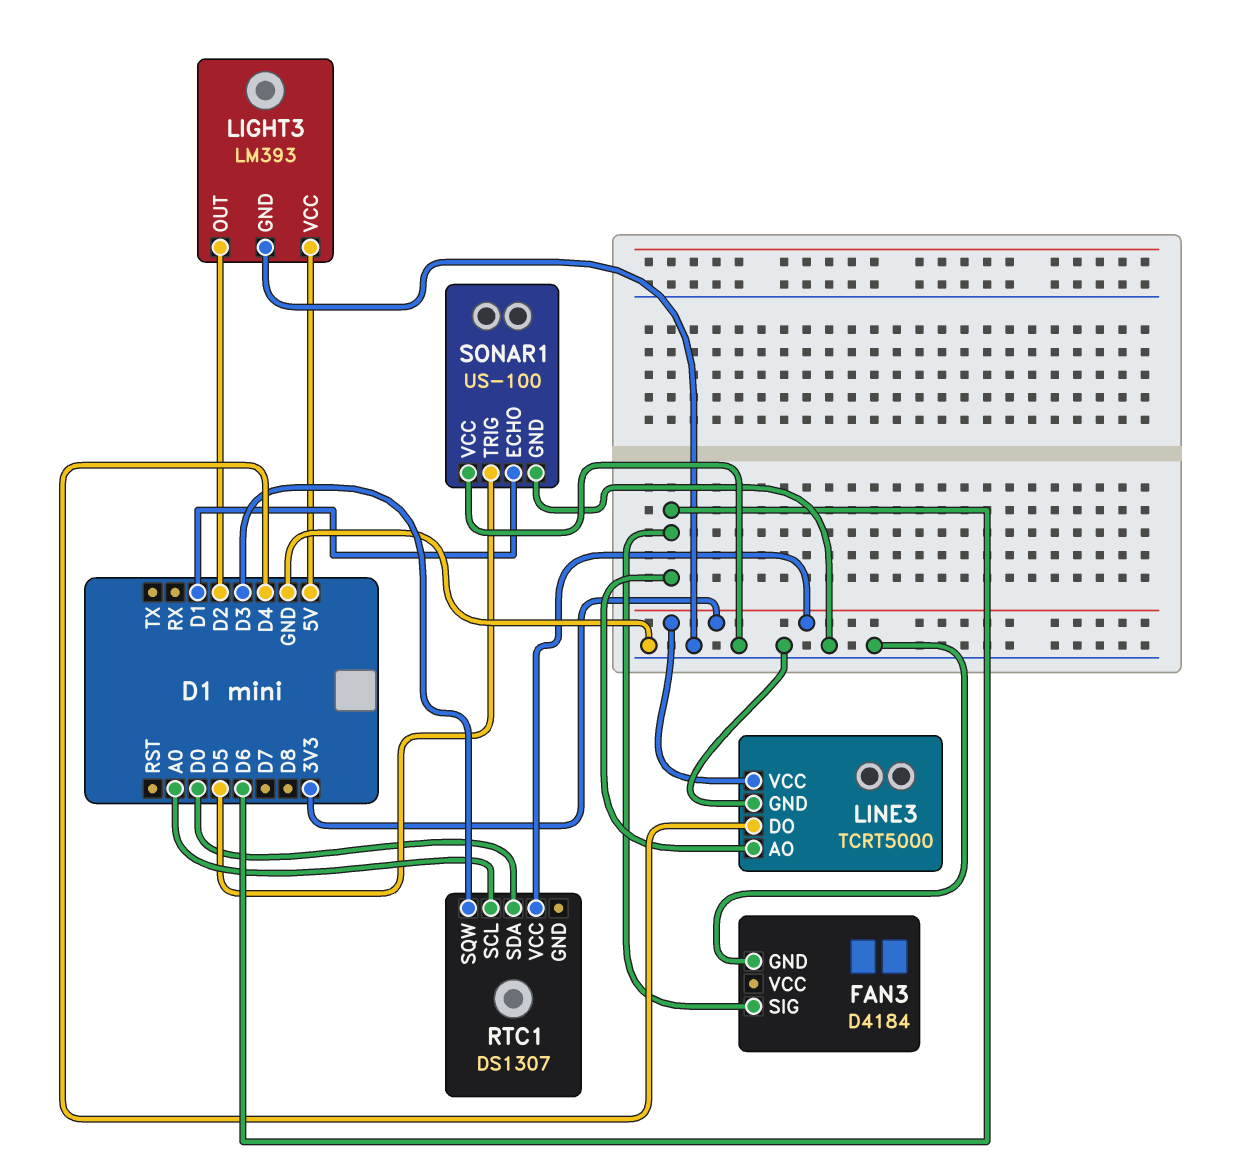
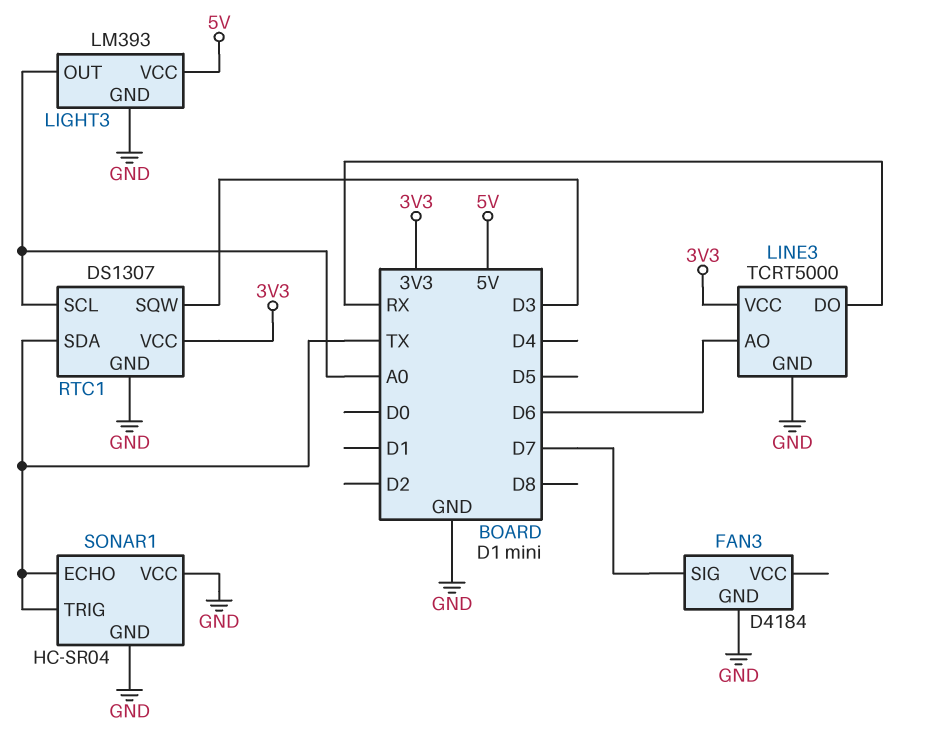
FAN3 pin SIG: D6 -> D7
LIGHT3 pin OUT: D2 -> A0
LINE3 pin DO: D4 -> RX
RTC1 pin GND: none -> GND
RTC1 pin SDA: D0 -> TX
SONAR1: US-100 -> HC-SR04
SONAR1 pin ECHO: D1 -> TX
SONAR1 pin TRIG: D5 -> TX

